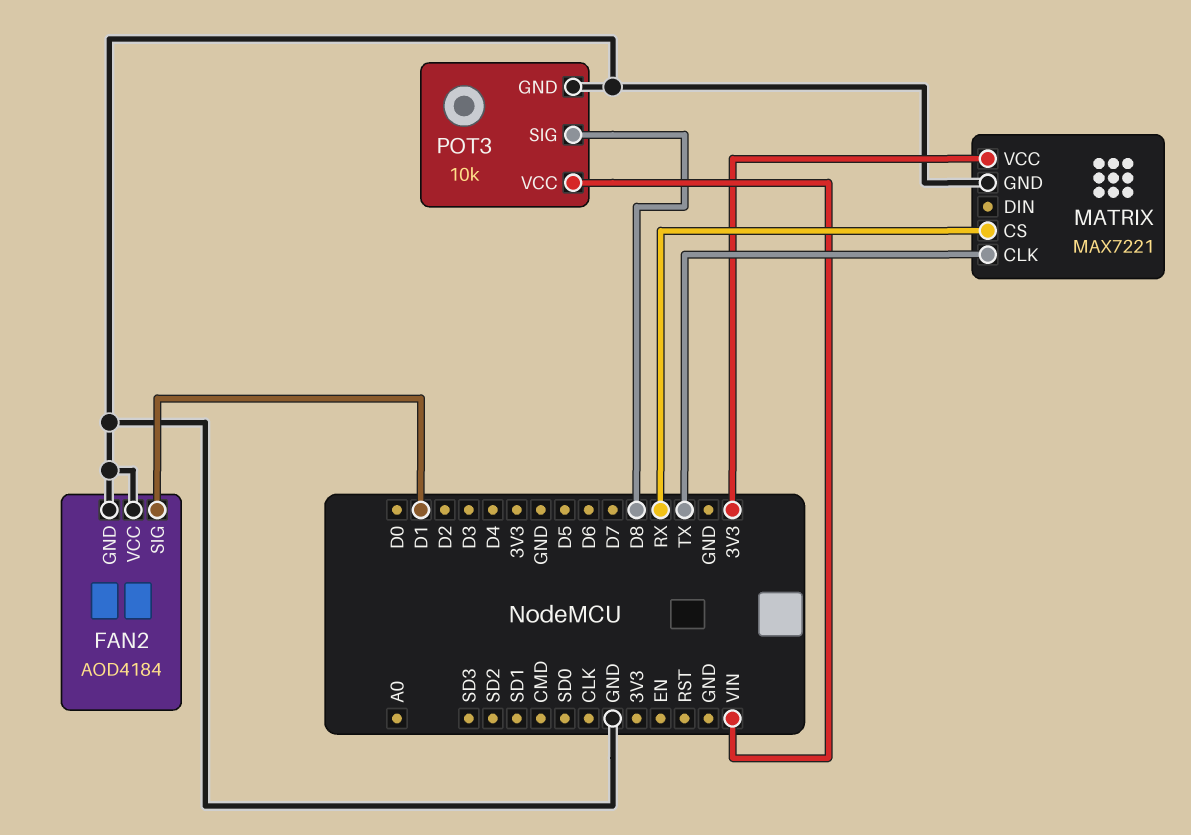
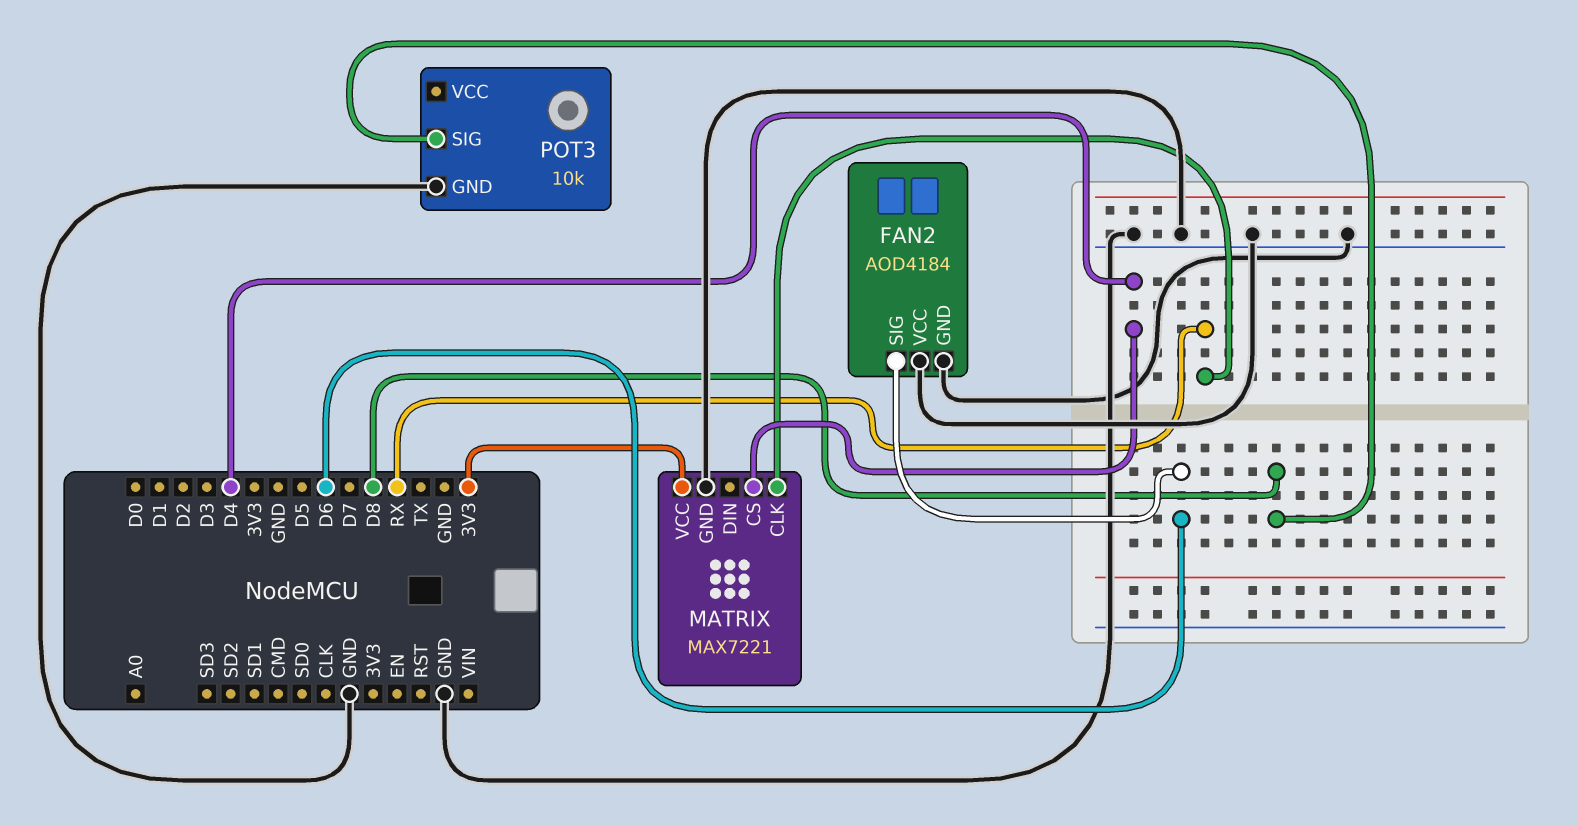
FAN2 pin SIG: D1 -> D6
MATRIX pin CLK: TX -> RX
MATRIX pin CS: RX -> D4
POT3 pin VCC: VIN -> none

